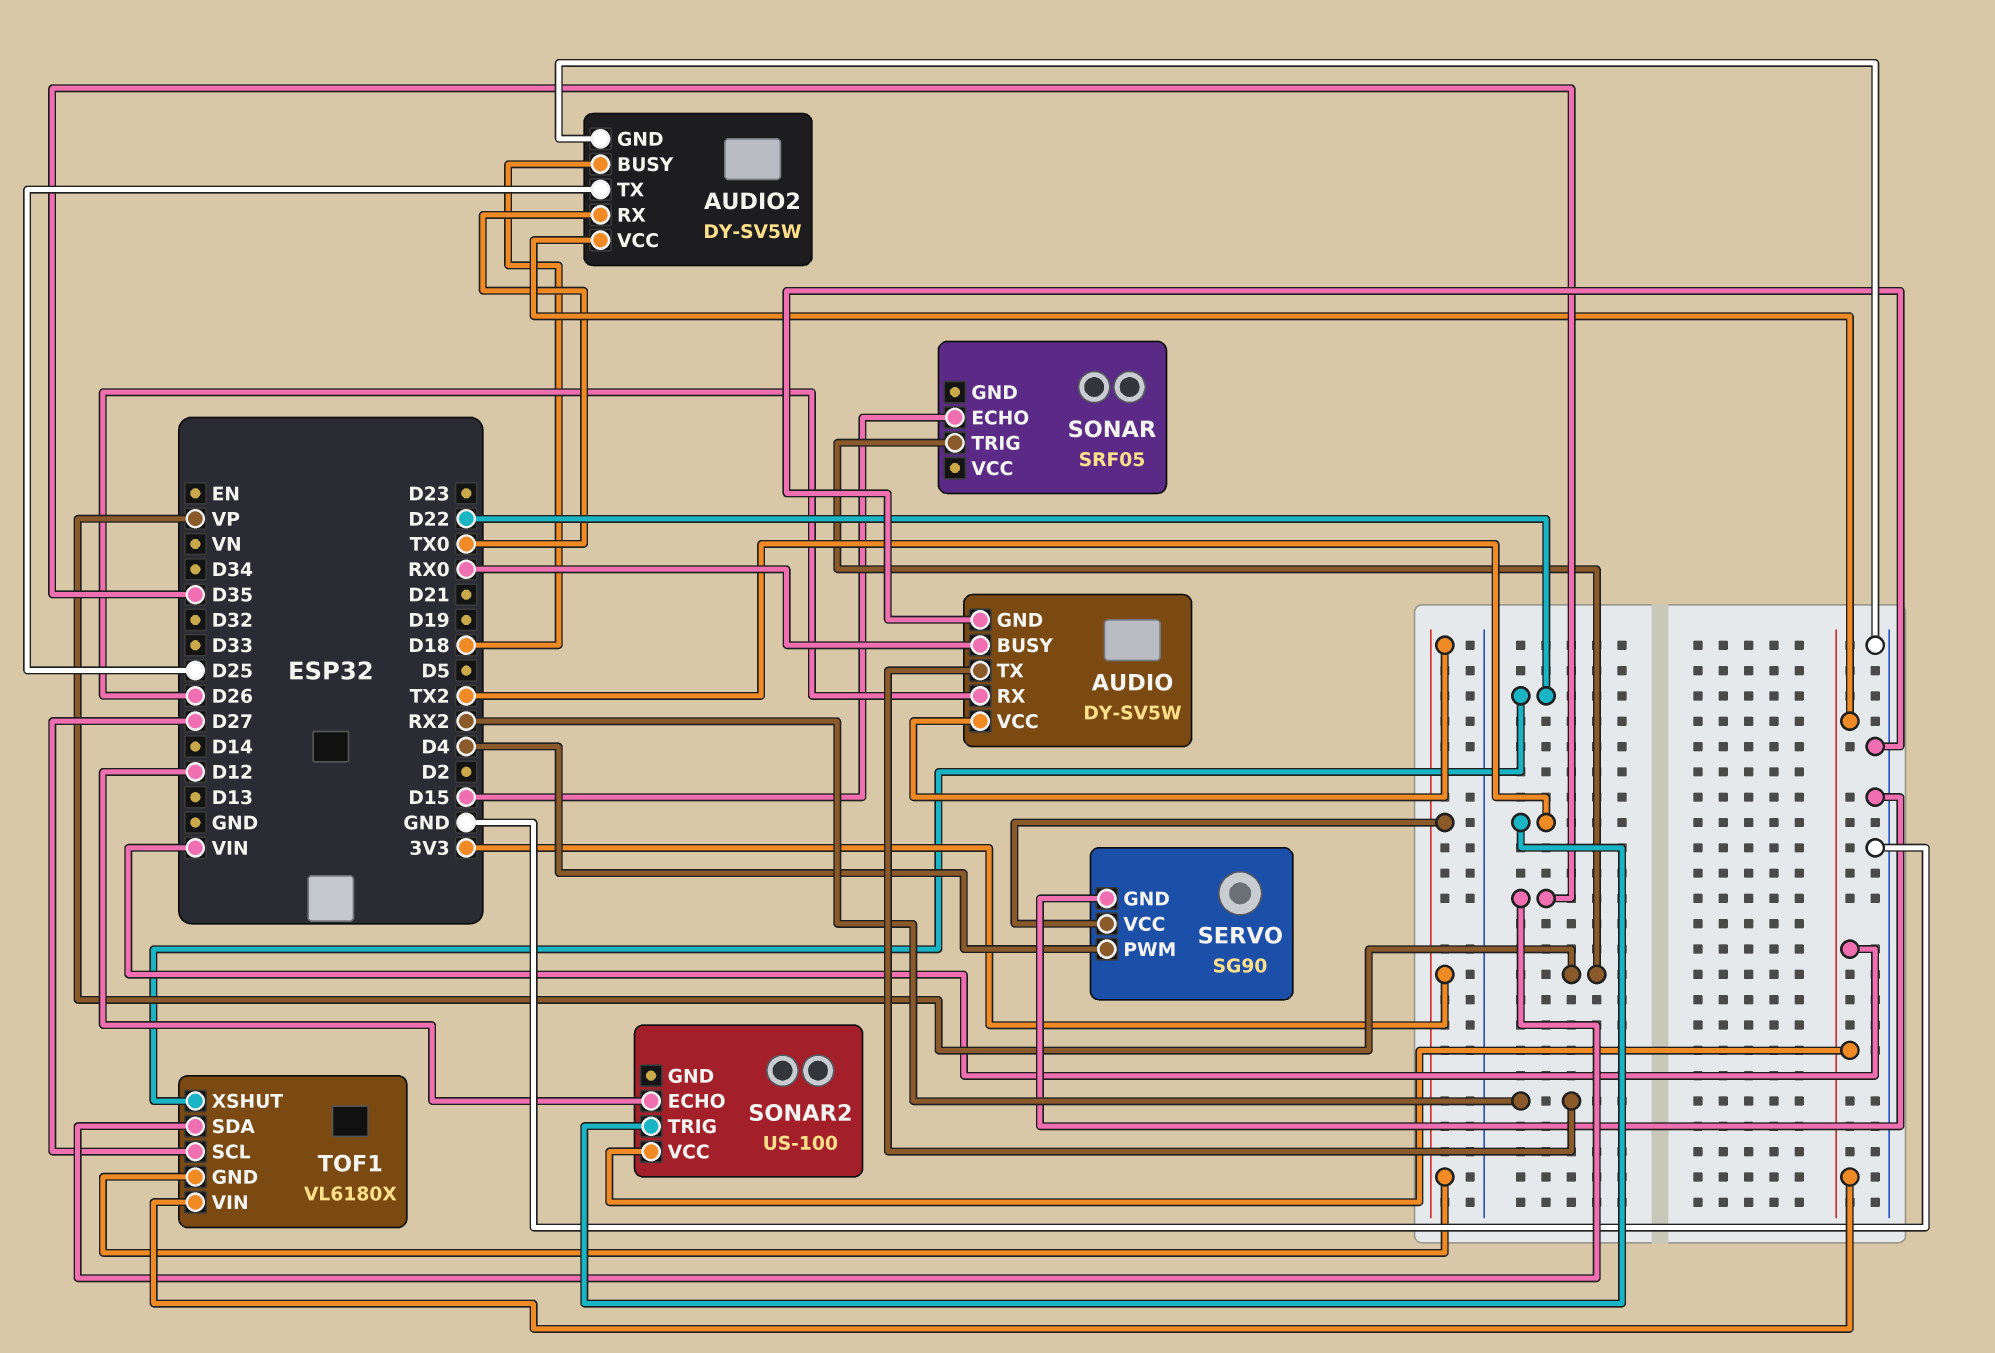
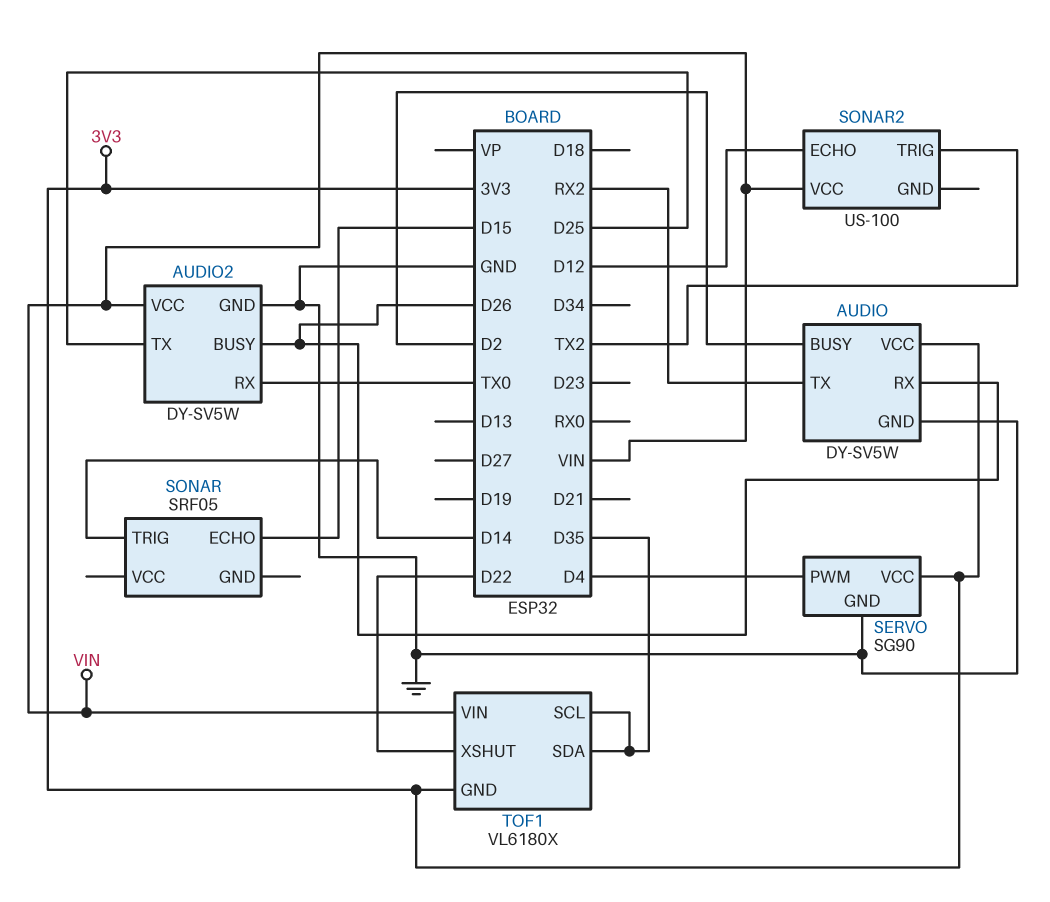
AUDIO pin BUSY: RX0 -> D2
AUDIO2 pin BUSY: D18 -> D26
SONAR pin TRIG: VP -> D14
TOF1 pin SCL: D27 -> D35

